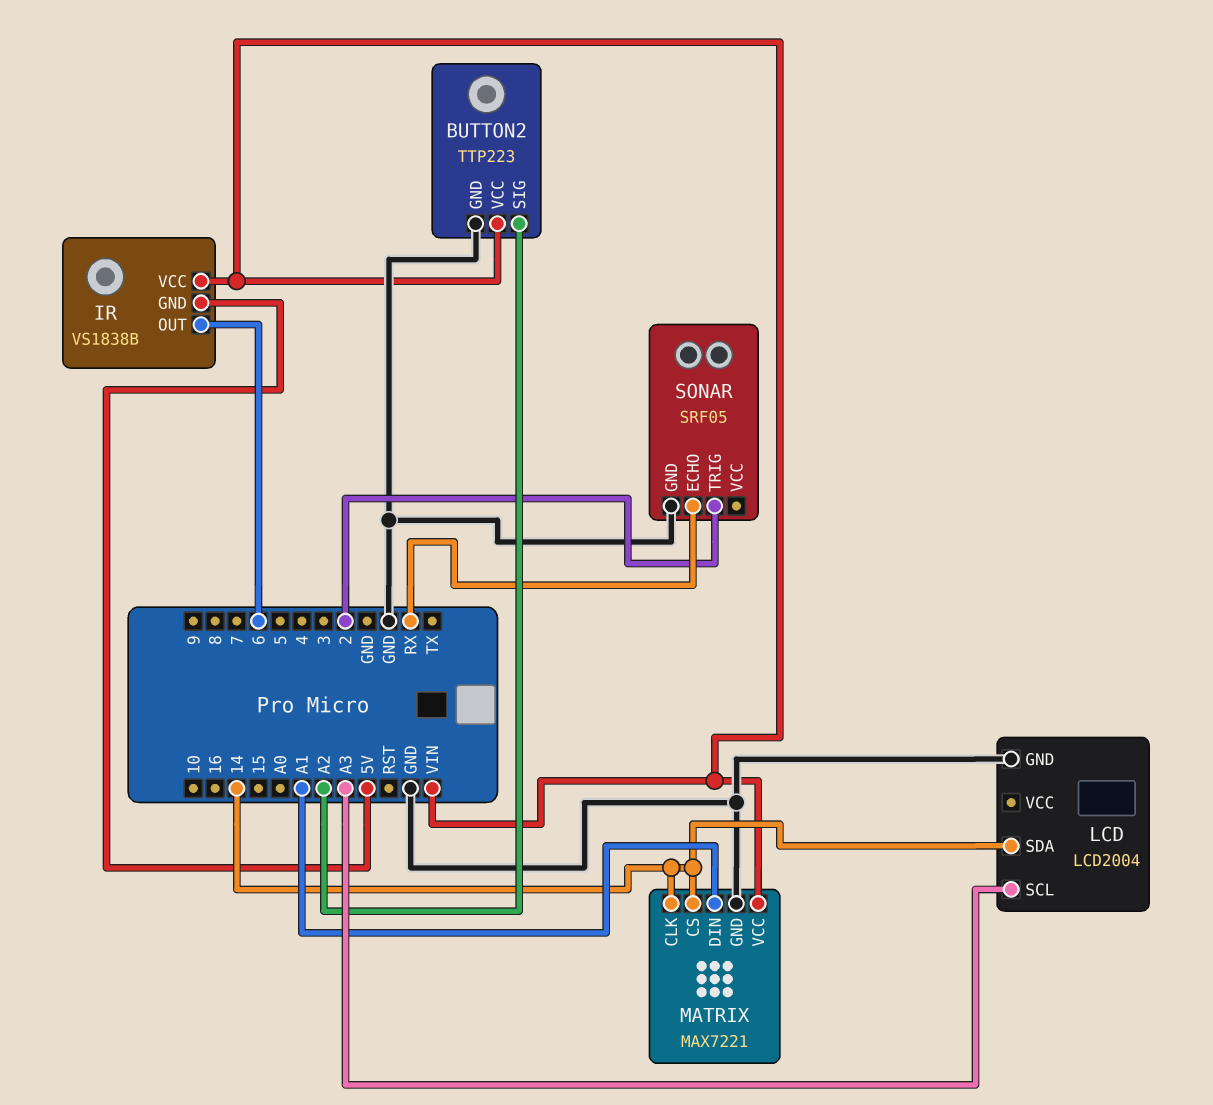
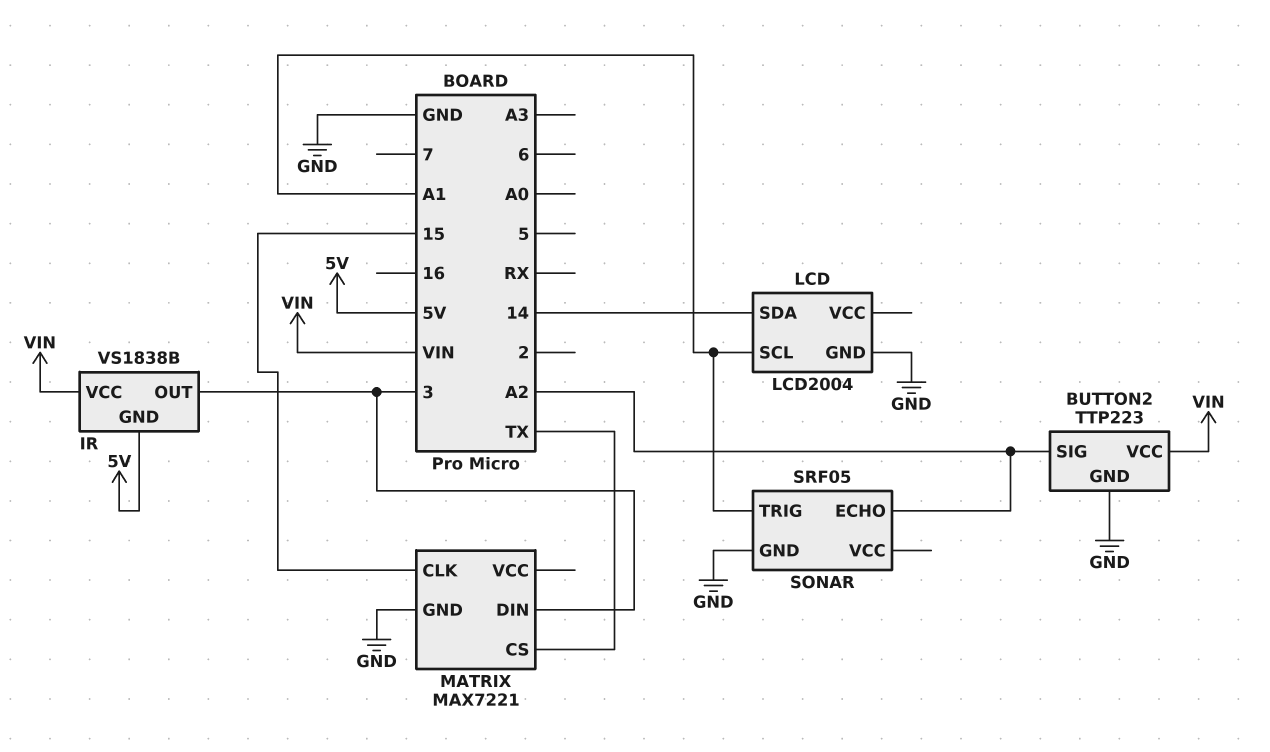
IR pin OUT: 6 -> 3
LCD pin SCL: A3 -> A1
MATRIX pin CLK: 14 -> 15
MATRIX pin CS: 14 -> TX
MATRIX pin DIN: A1 -> 3
MATRIX pin VCC: VIN -> none
SONAR pin ECHO: RX -> A2
SONAR pin TRIG: 2 -> A1

